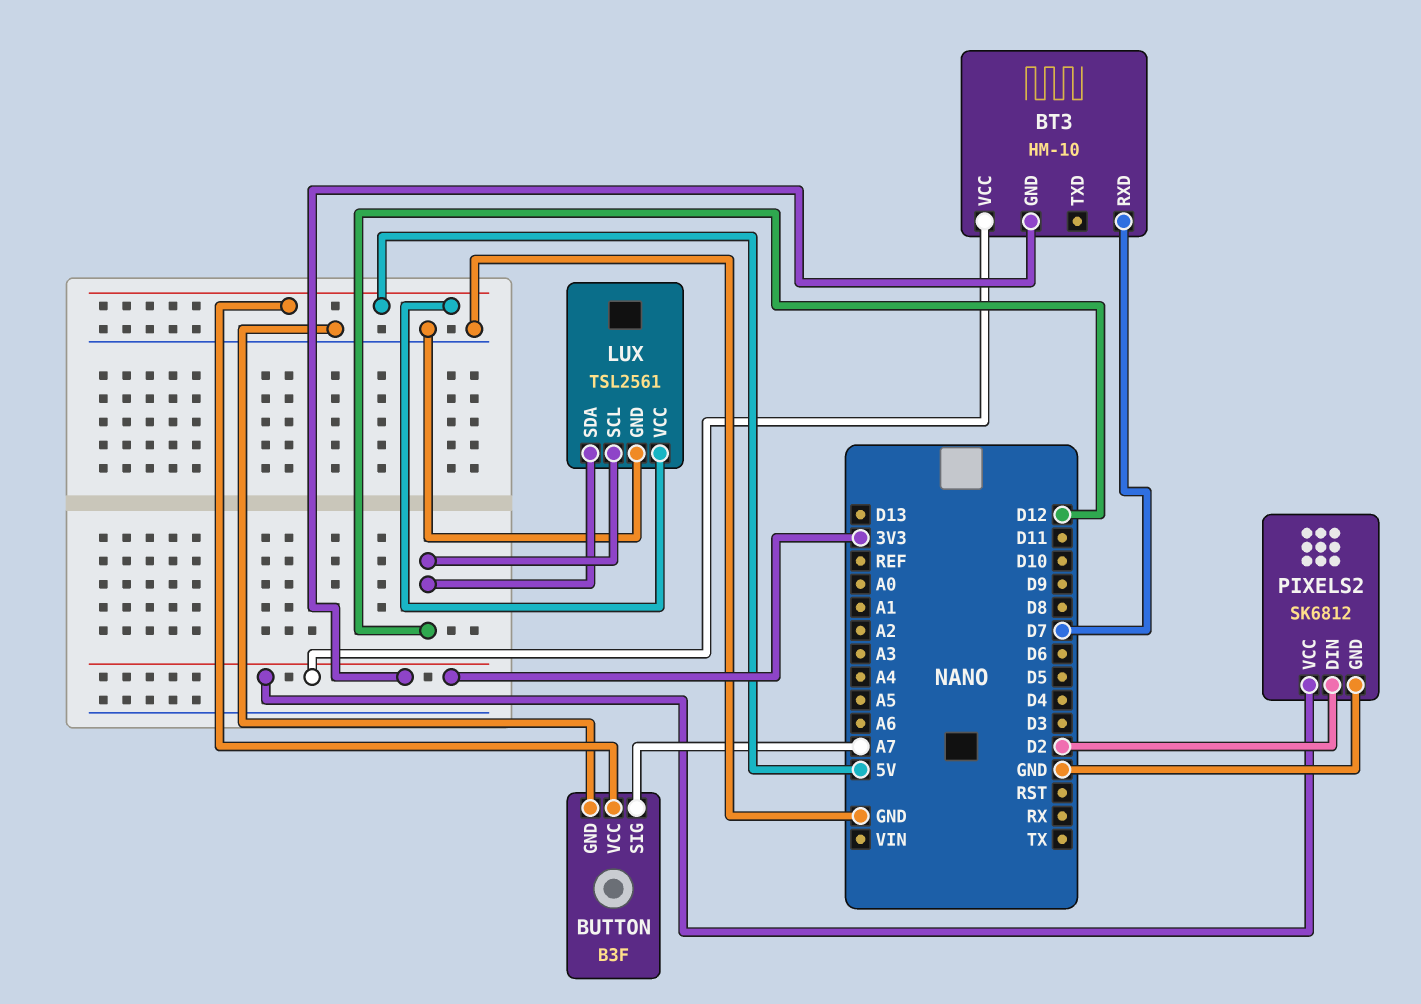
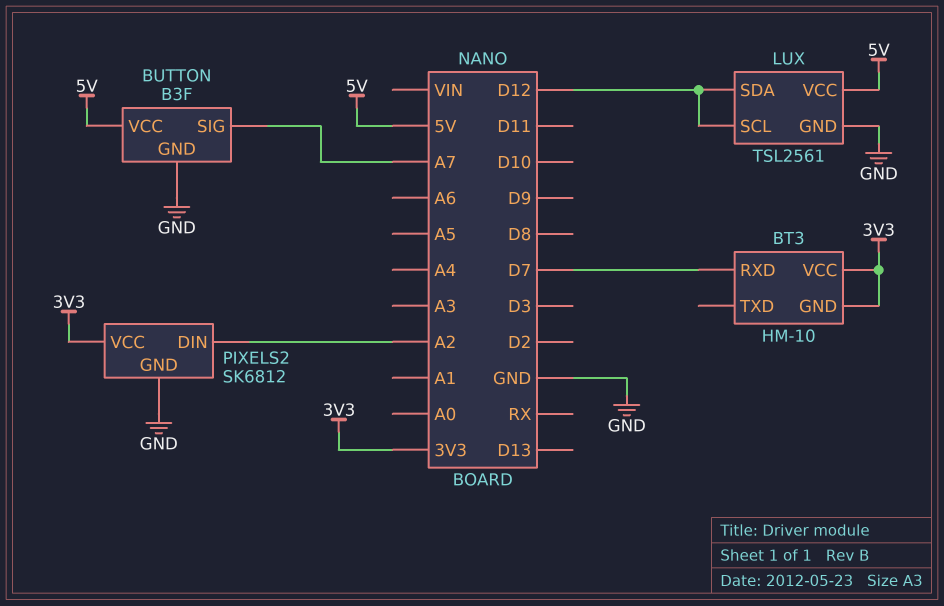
PIXELS2 pin DIN: D2 -> A2

